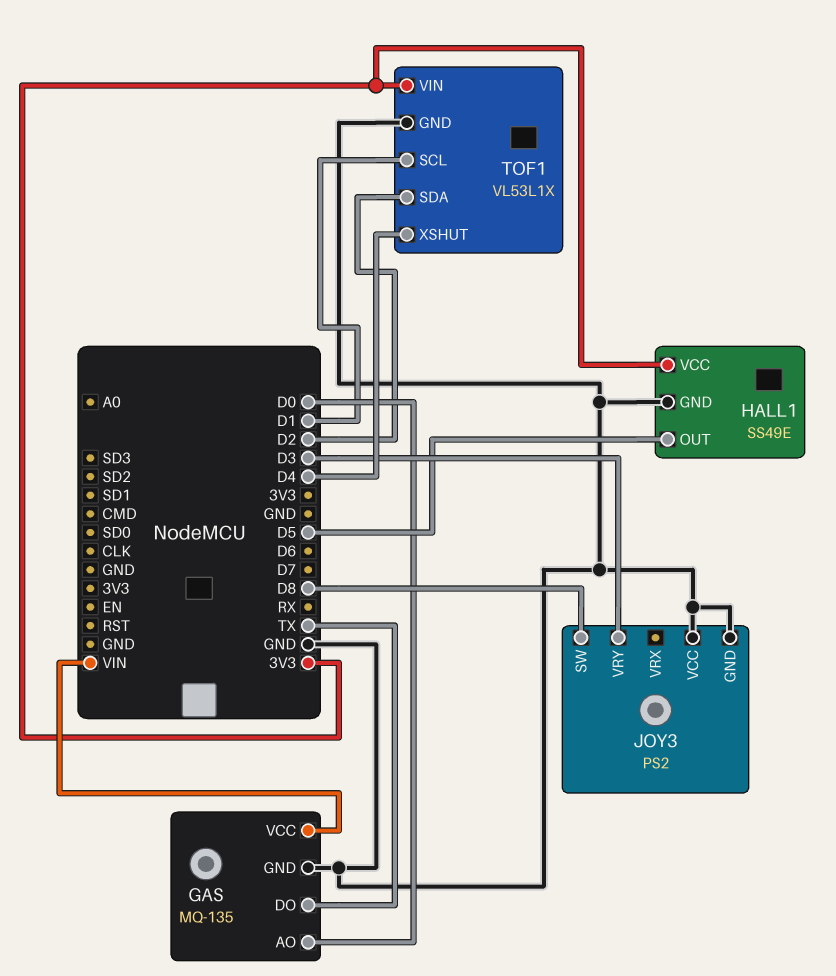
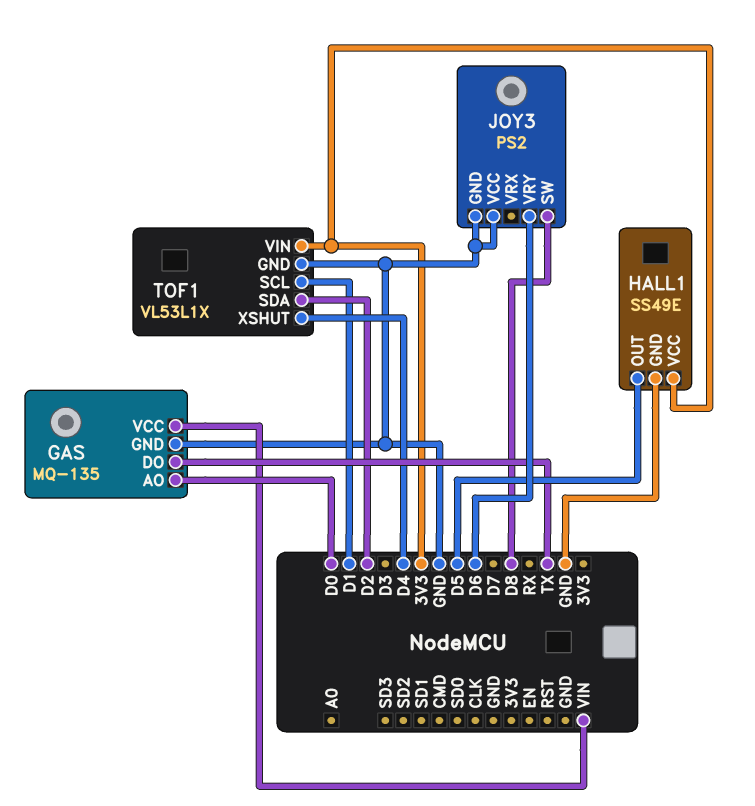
JOY3 pin VRY: D3 -> D6

